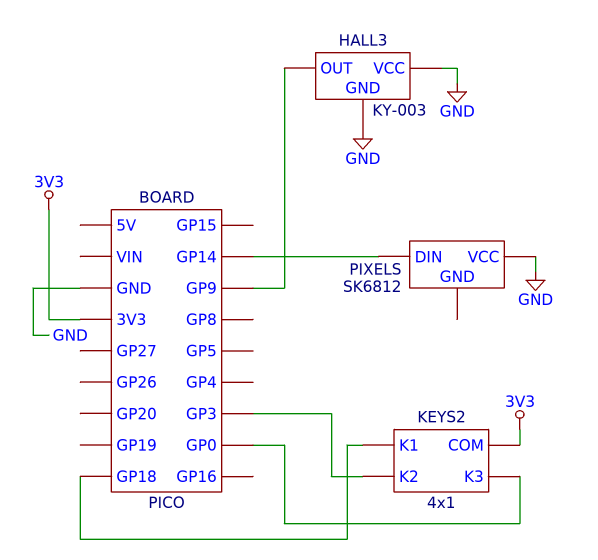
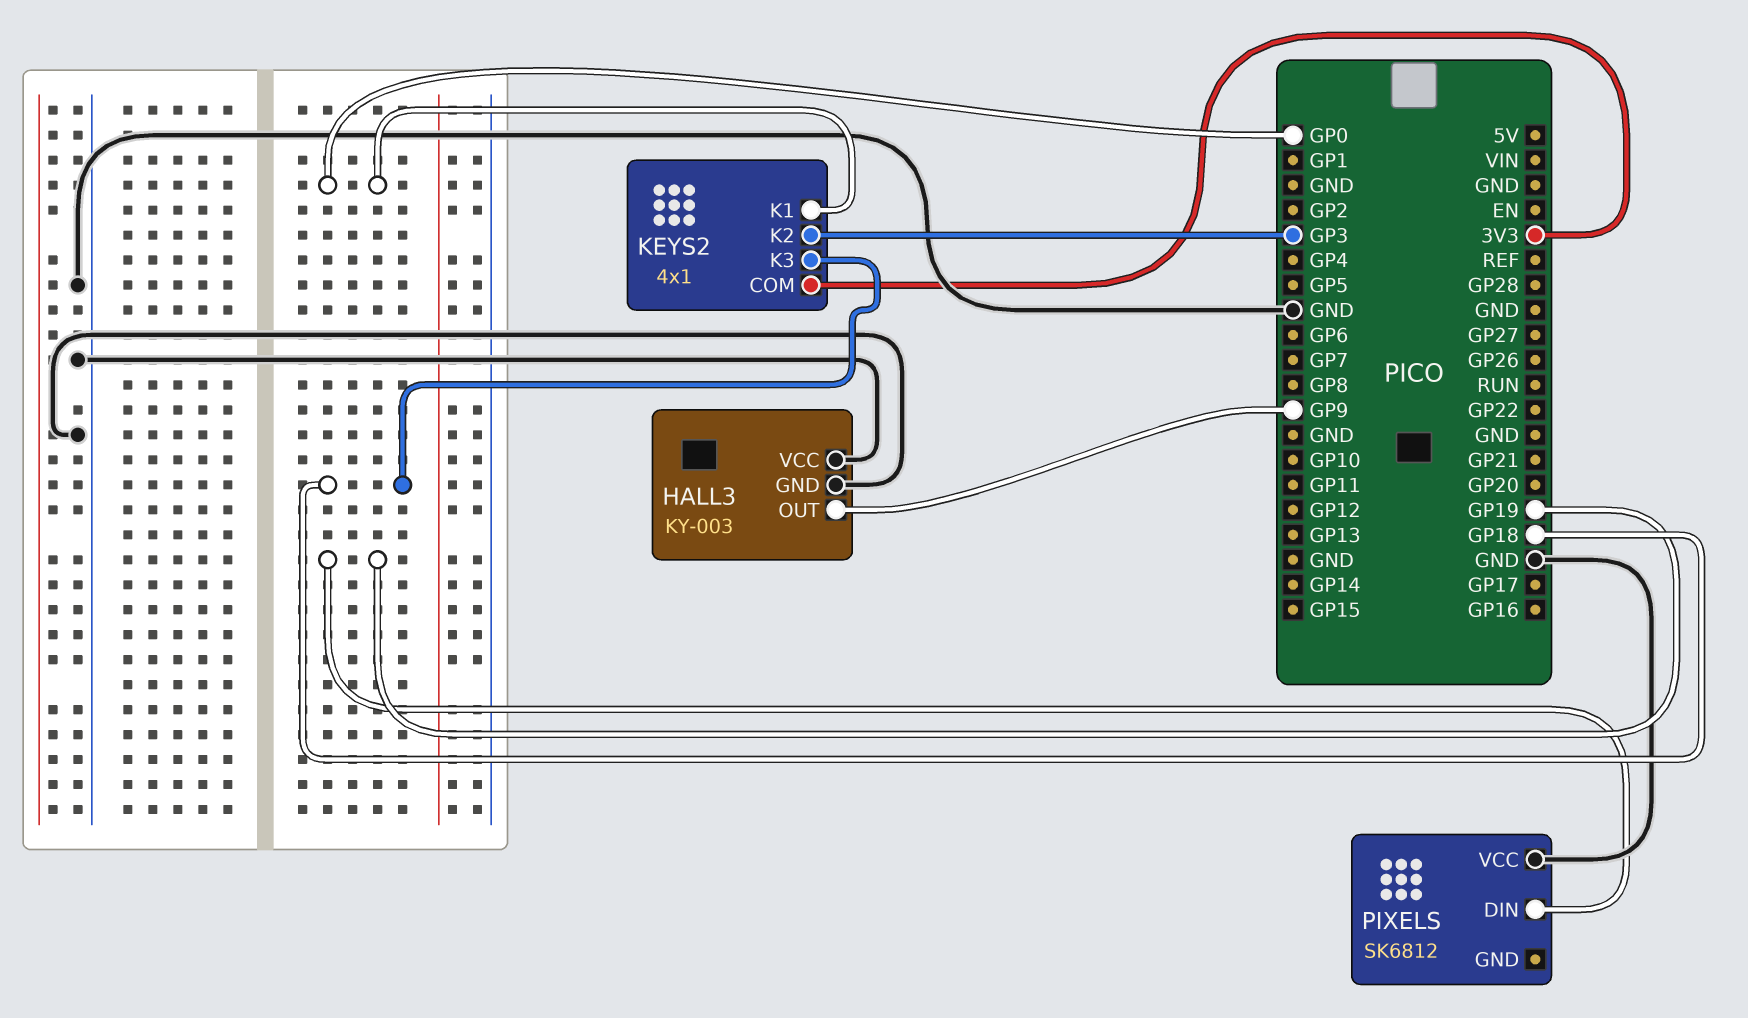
KEYS2 pin K1: GP18 -> GP0
KEYS2 pin K3: GP0 -> GP18
PIXELS pin DIN: GP14 -> GP19

